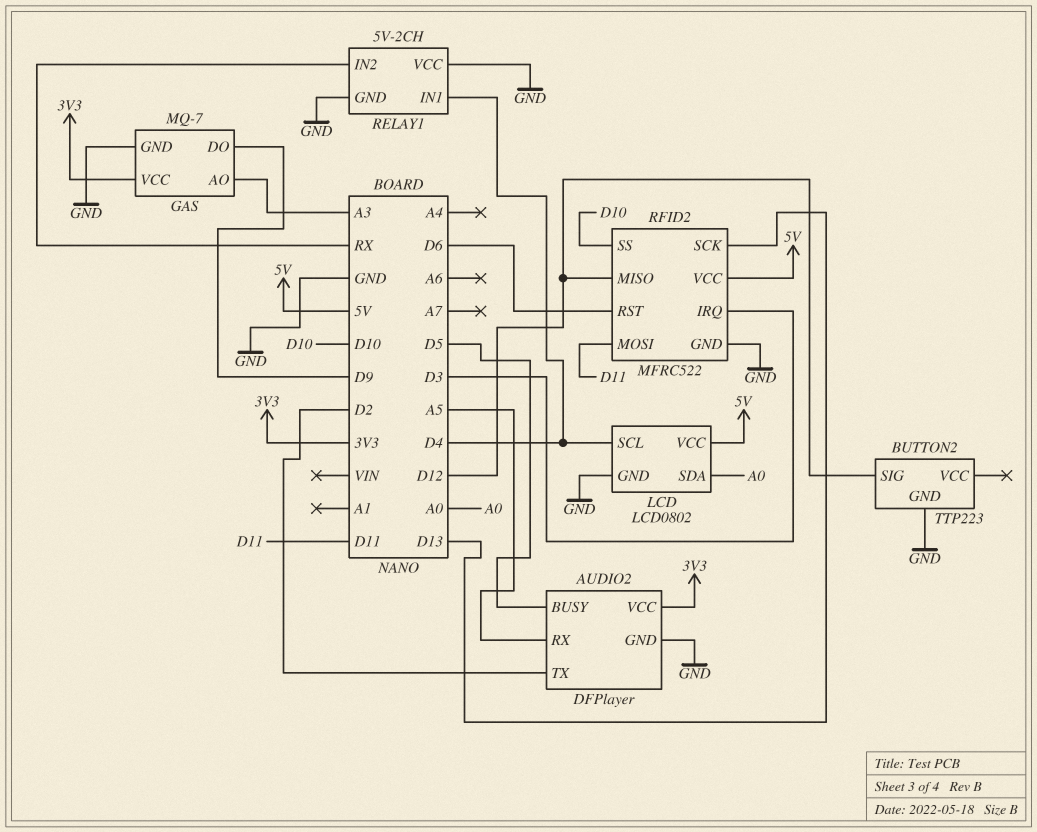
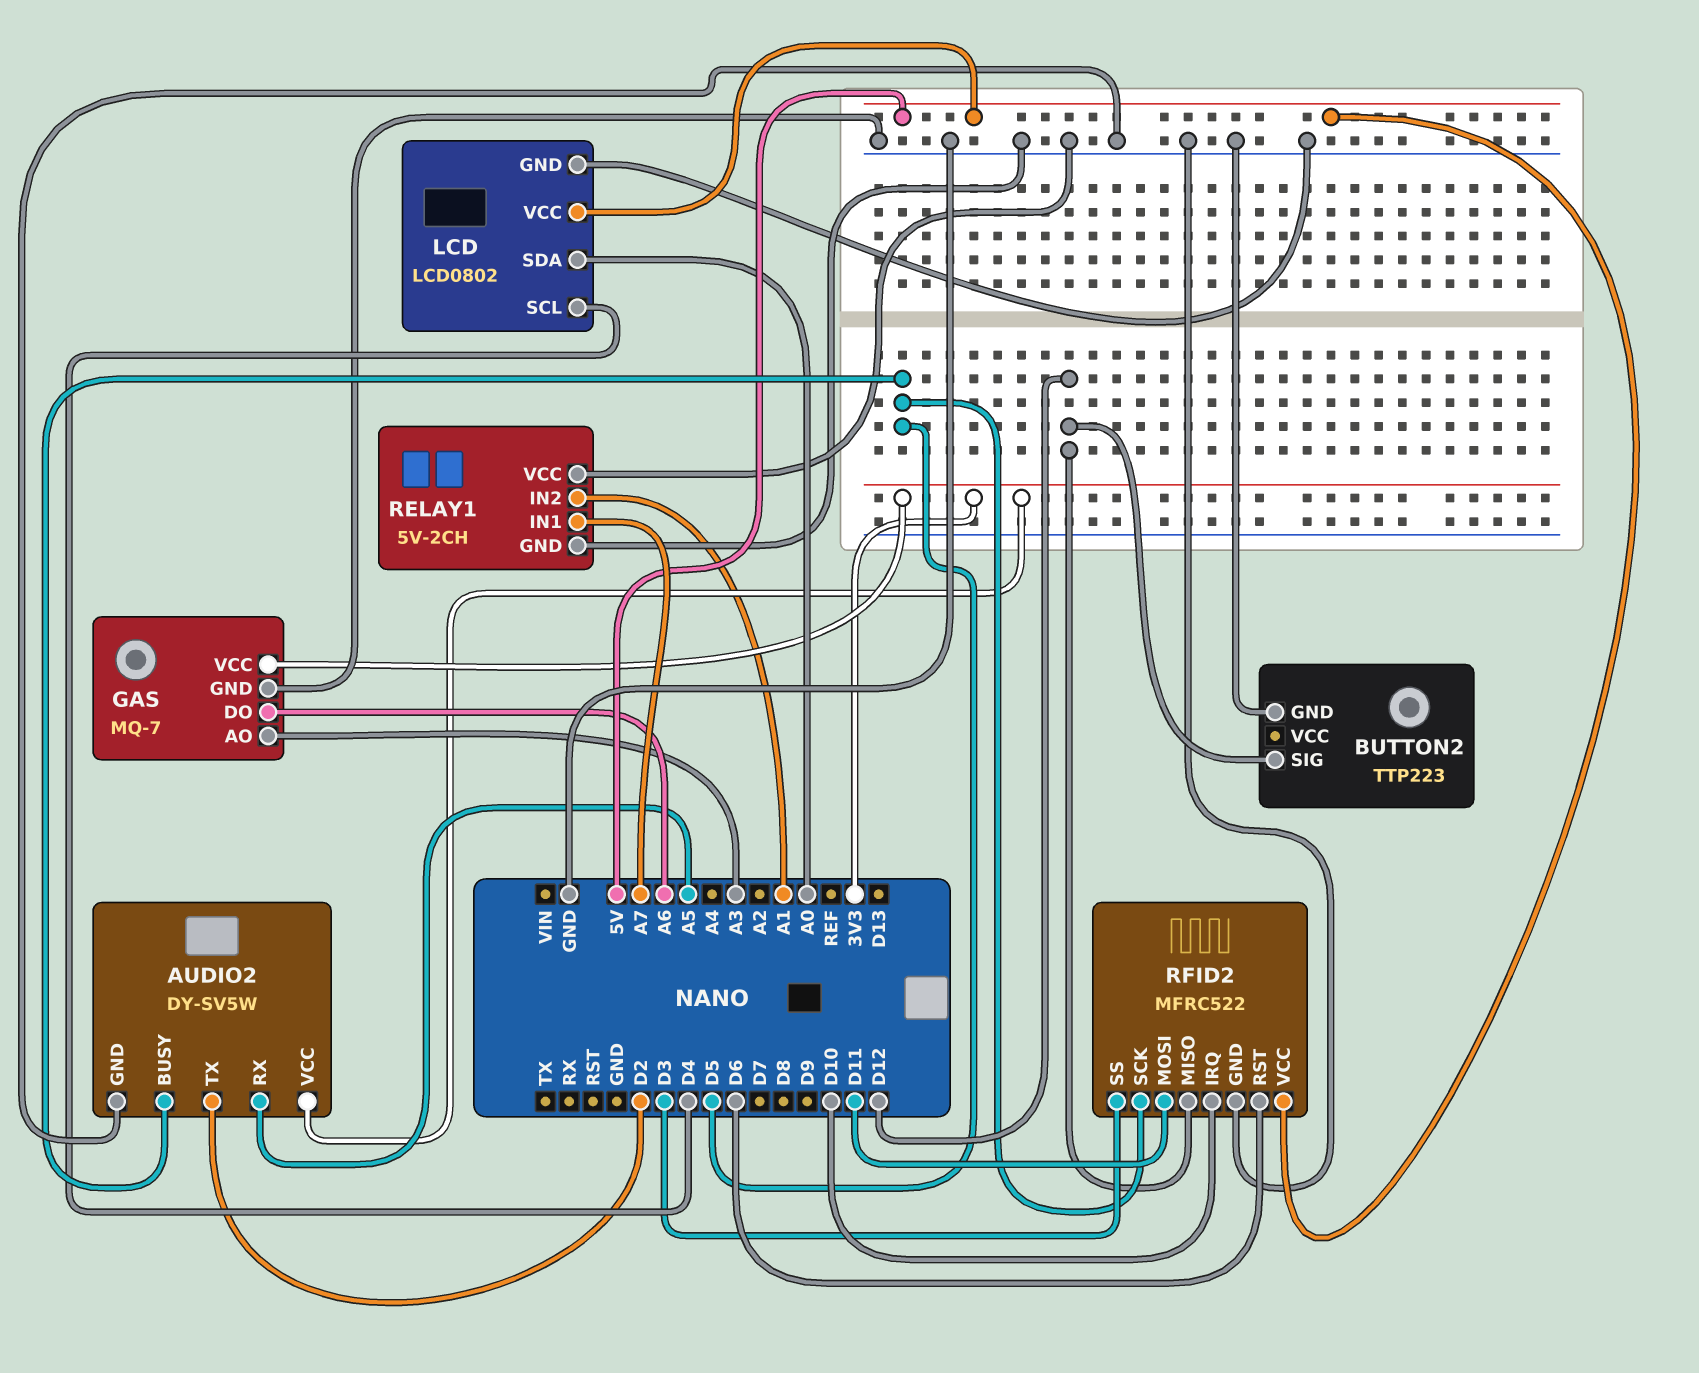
AUDIO2: DFPlayer -> DY-SV5W
GAS pin DO: D9 -> A6
RELAY1 pin IN1: D4 -> A7
RELAY1 pin IN2: RX -> A1
RFID2 pin IRQ: D3 -> D10
RFID2 pin SCK: D13 -> D5
RFID2 pin SS: D10 -> D3

